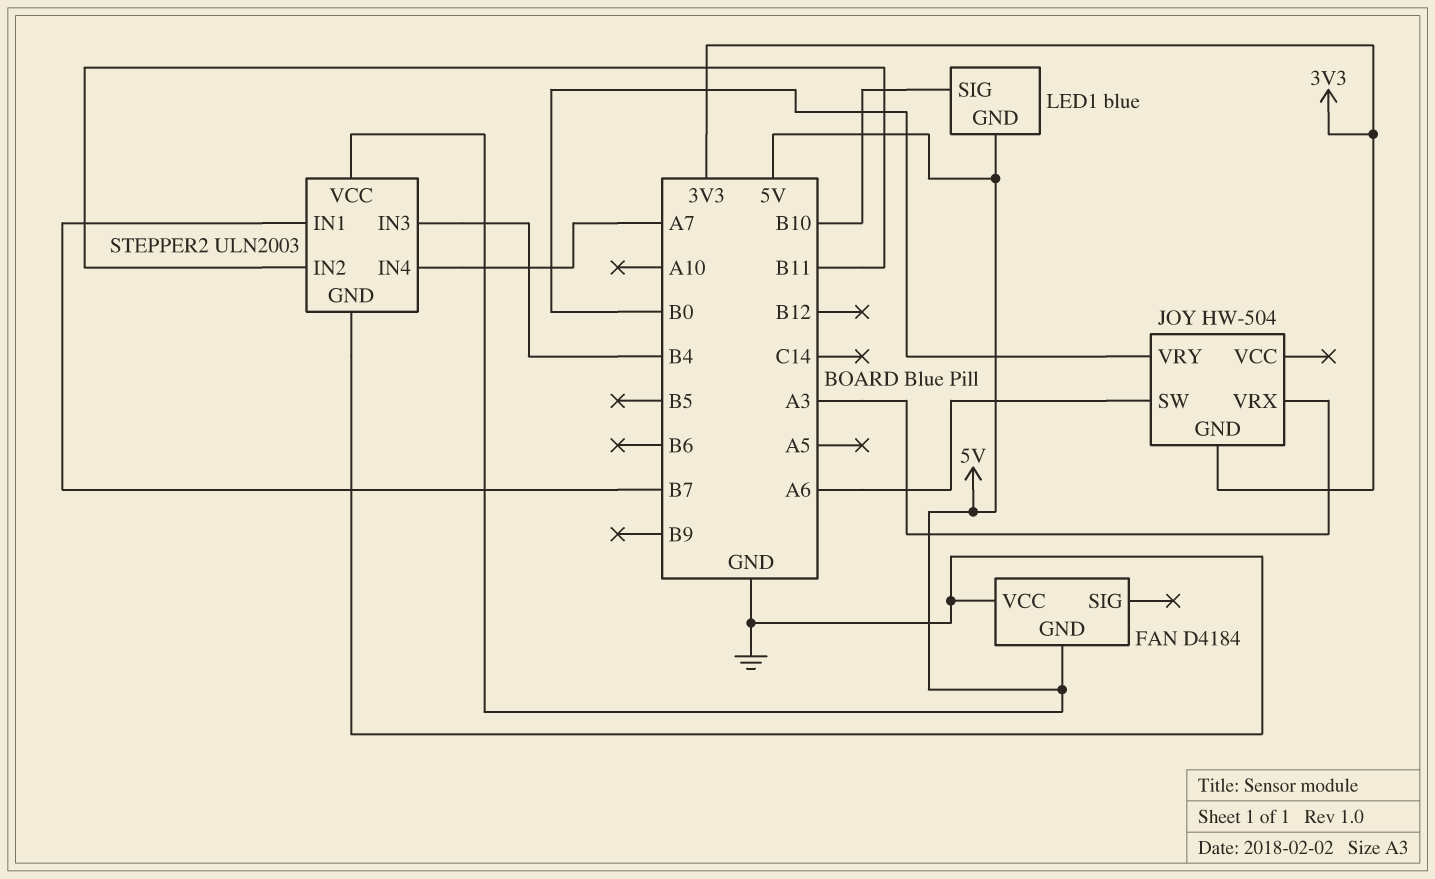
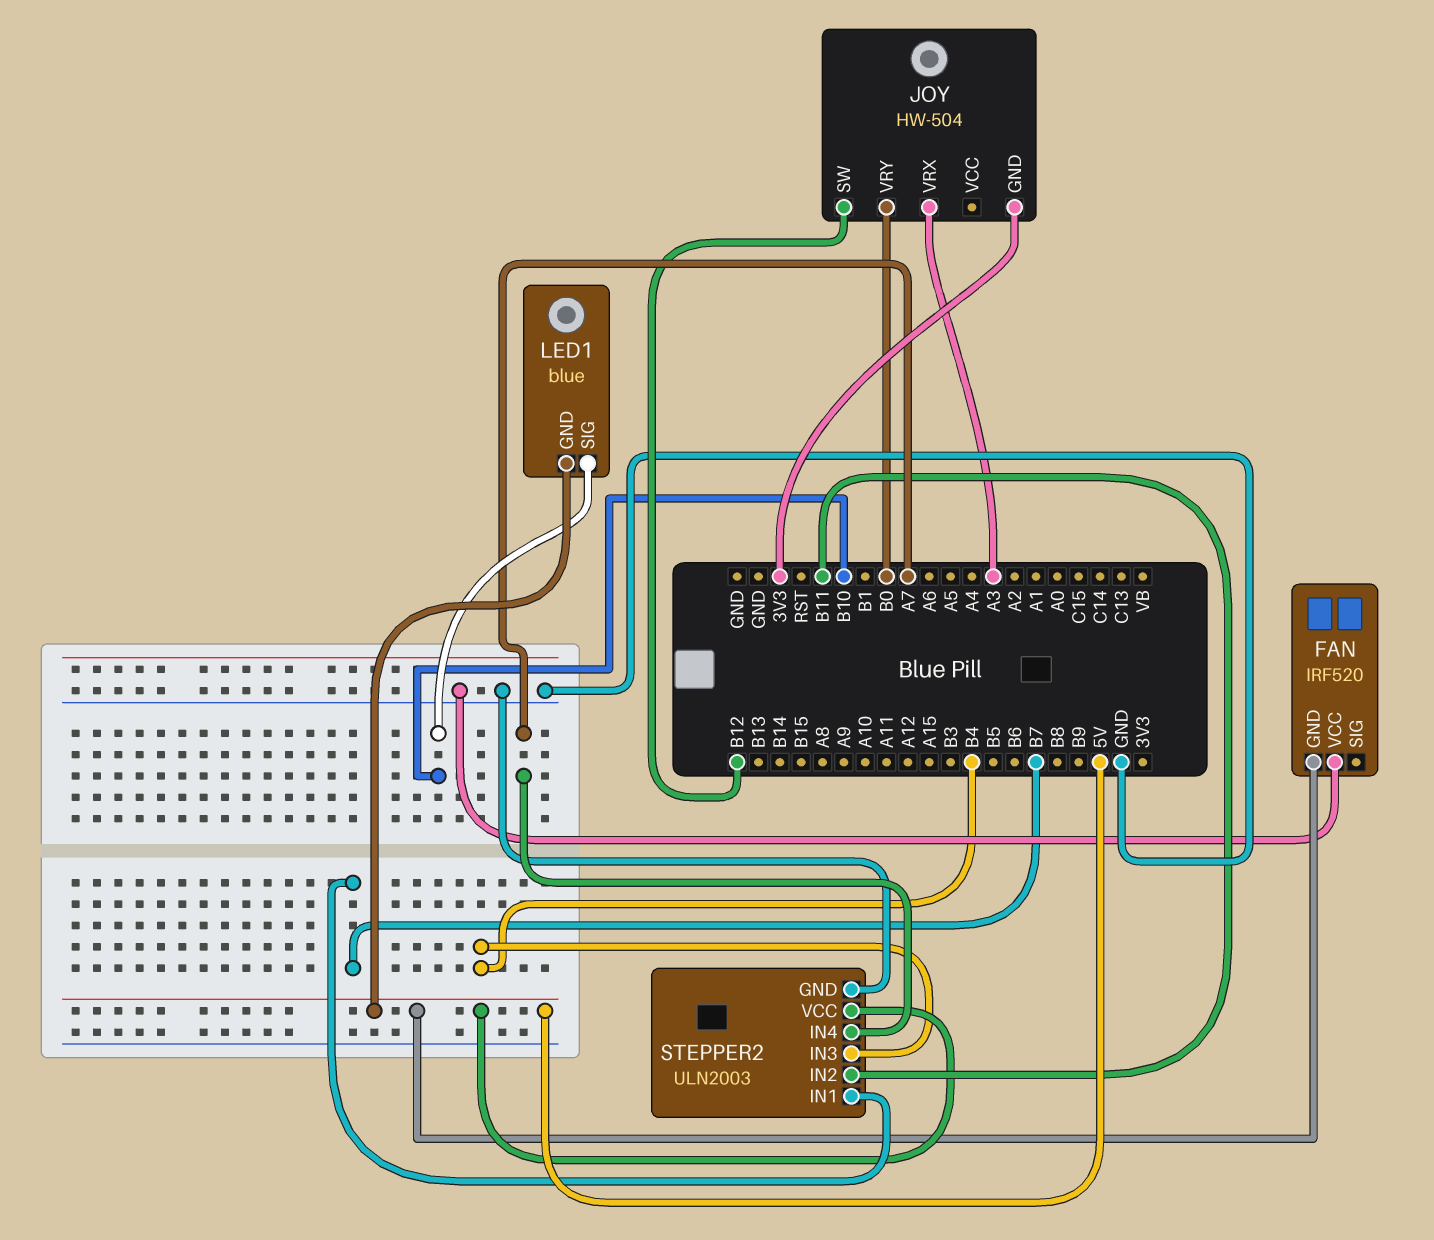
FAN: D4184 -> IRF520
JOY pin SW: A6 -> B12

